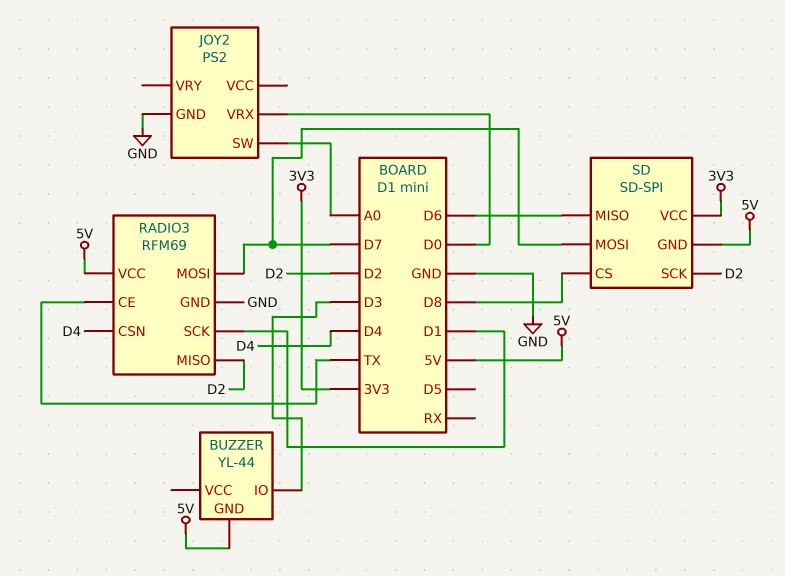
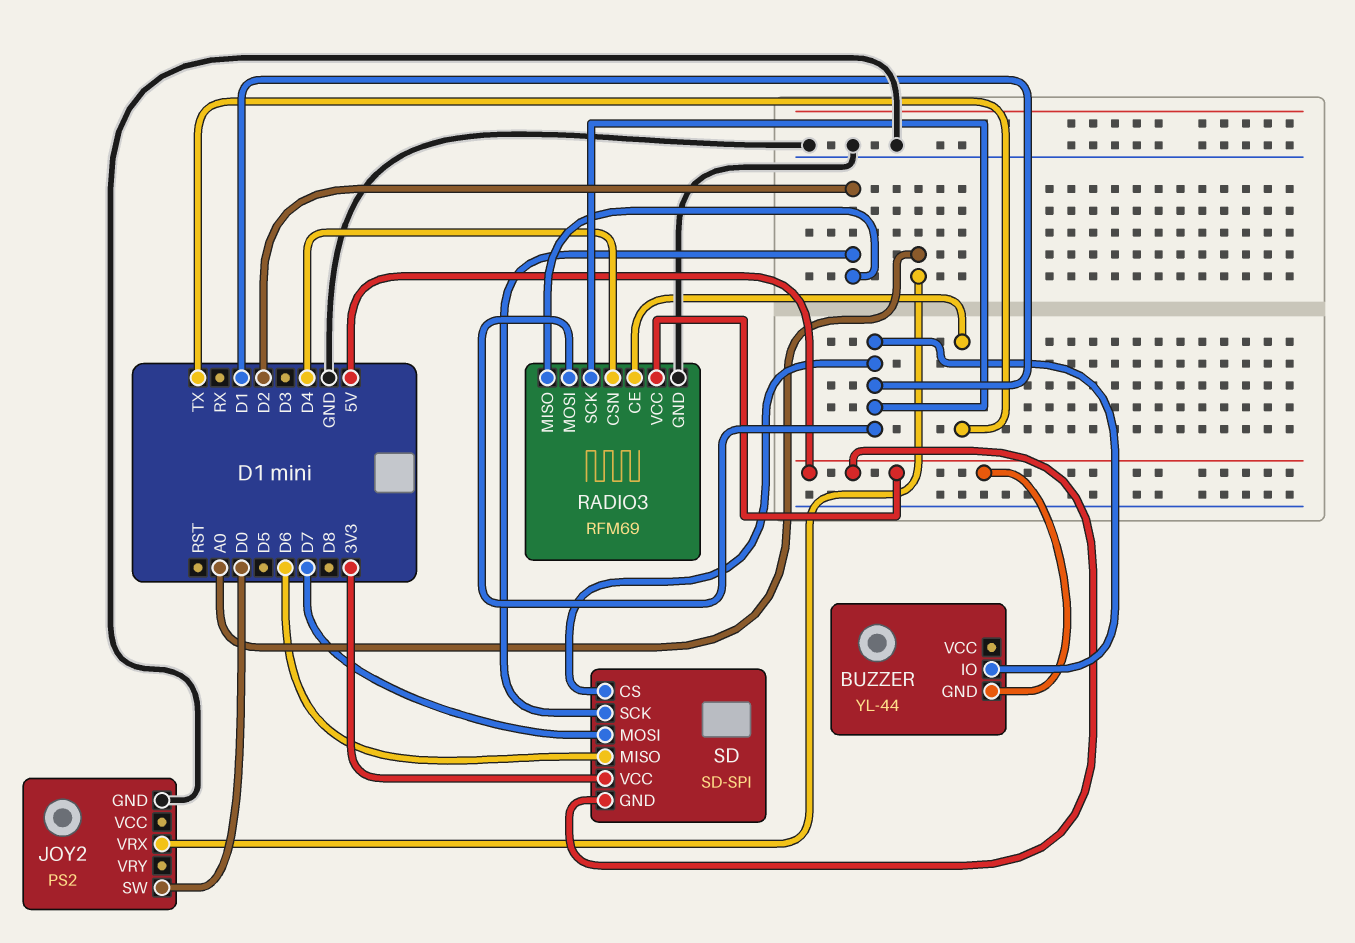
BUZZER pin IO: D3 -> D1
JOY2 pin SW: A0 -> D0
JOY2 pin VRX: D0 -> A0
RADIO3 pin MOSI: D7 -> D1
SD pin CS: D8 -> D1

